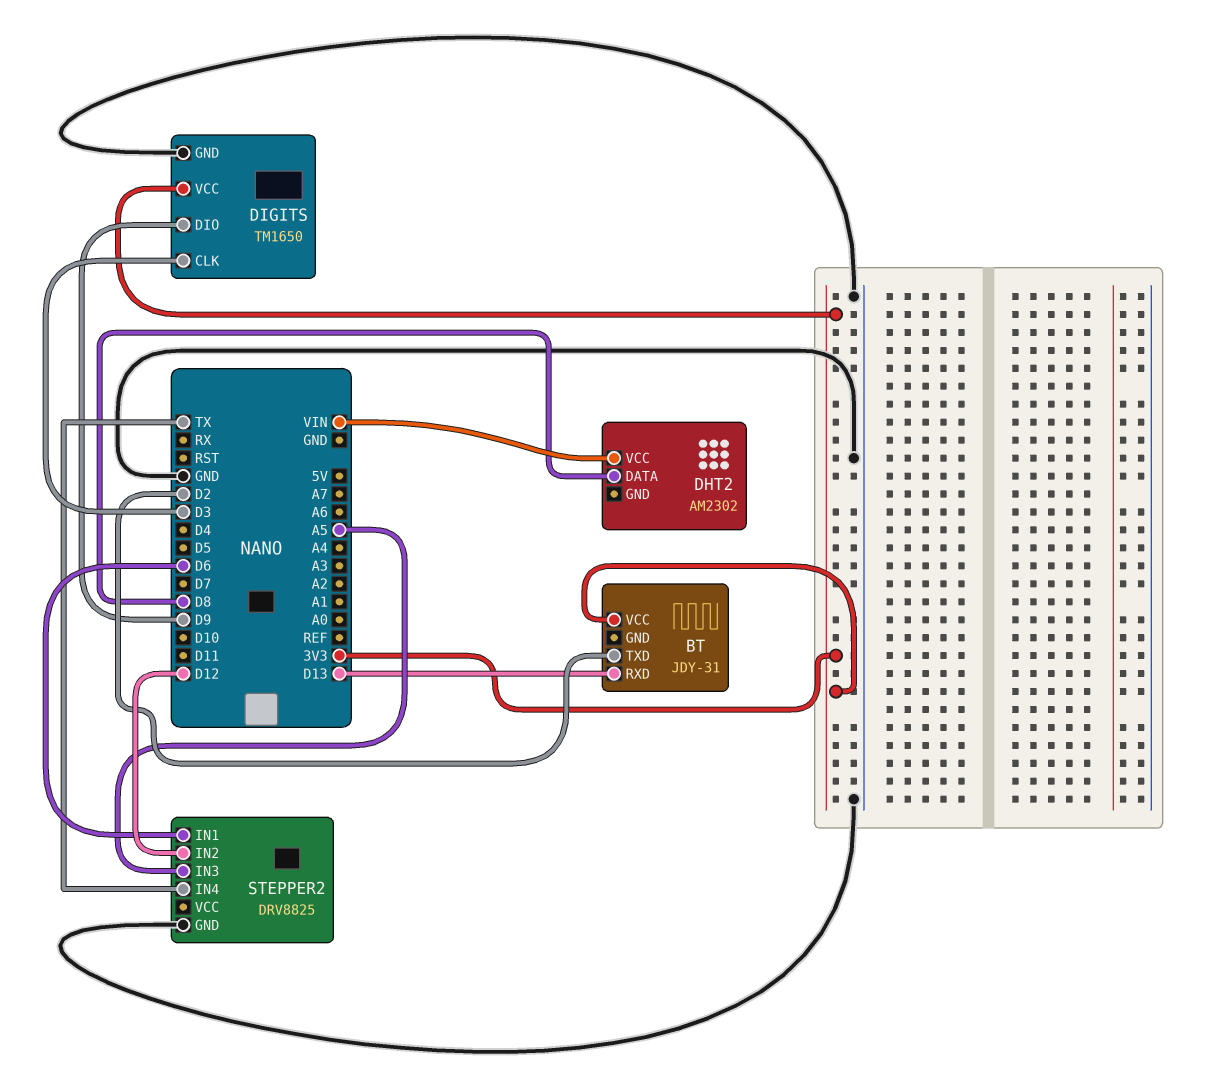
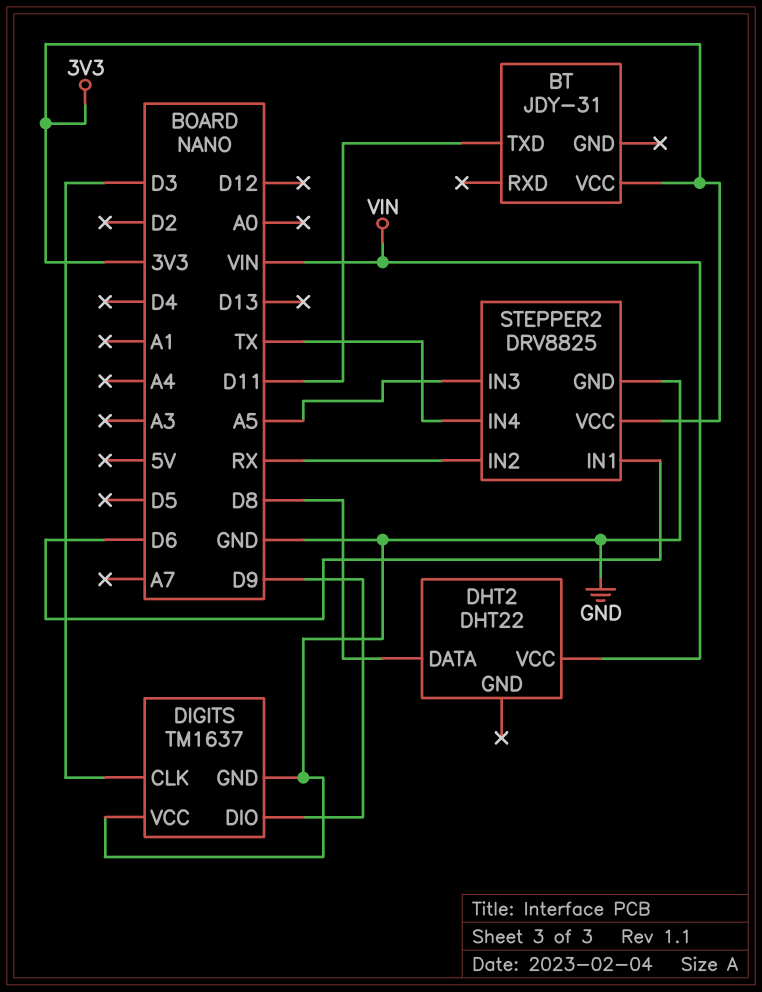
BT pin RXD: D13 -> none
BT pin TXD: D2 -> D11
DHT2: AM2302 -> DHT22
DIGITS: TM1650 -> TM1637
DIGITS pin VCC: 3V3 -> GND
STEPPER2 pin IN2: D12 -> RX
STEPPER2 pin VCC: none -> 3V3

